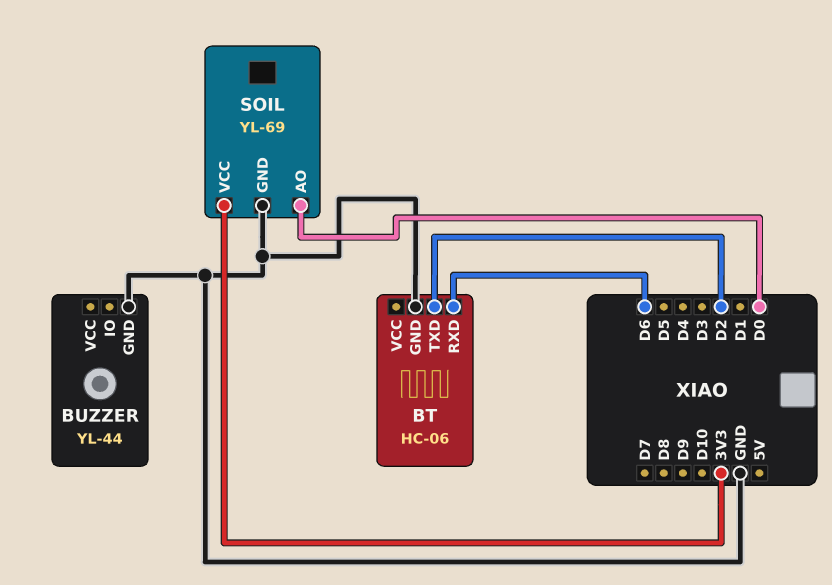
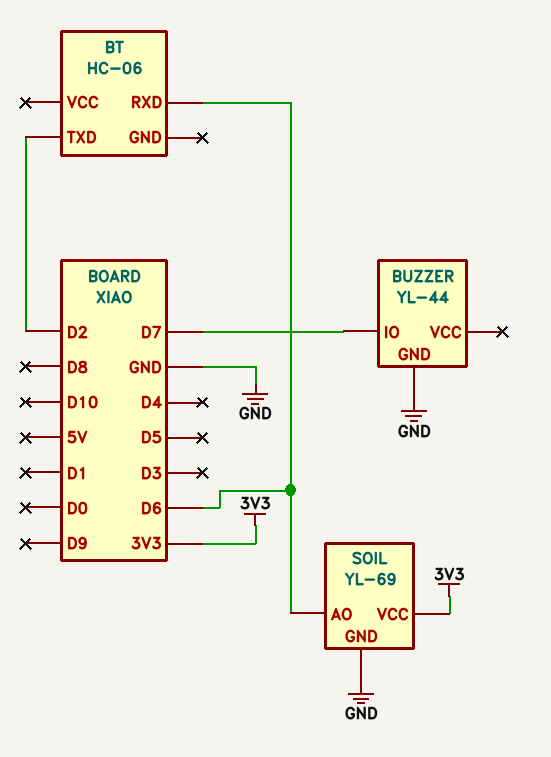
BT pin GND: GND -> none
BUZZER pin IO: none -> D7
SOIL pin AO: D0 -> D6

